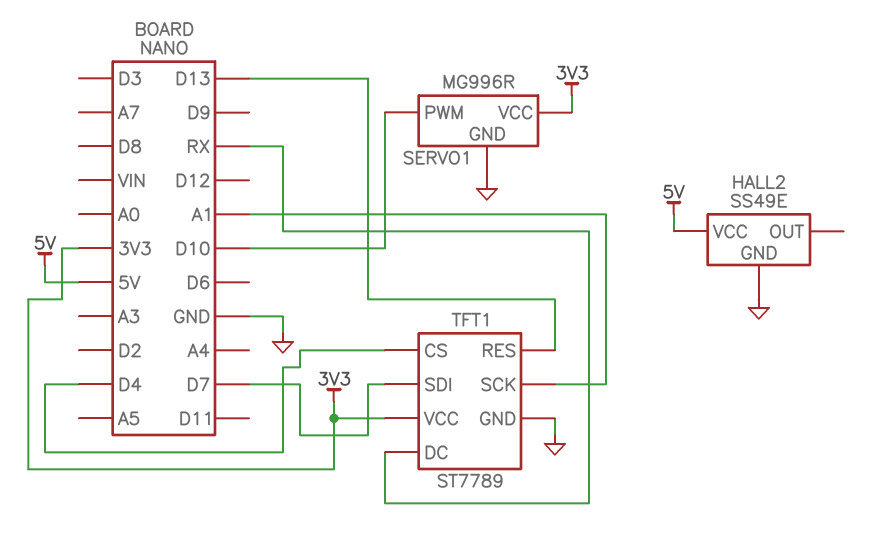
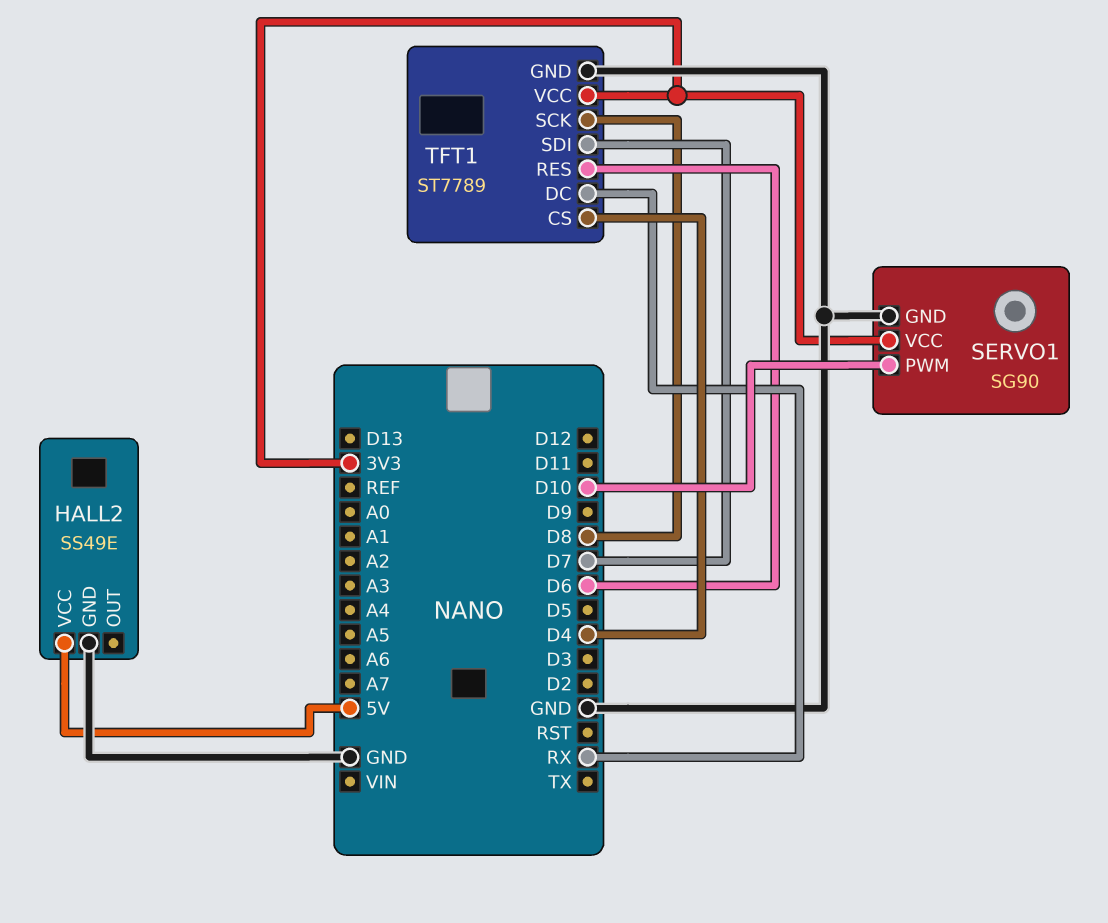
SERVO1: MG996R -> SG90
TFT1 pin RES: D13 -> D6
TFT1 pin SCK: A1 -> D8

